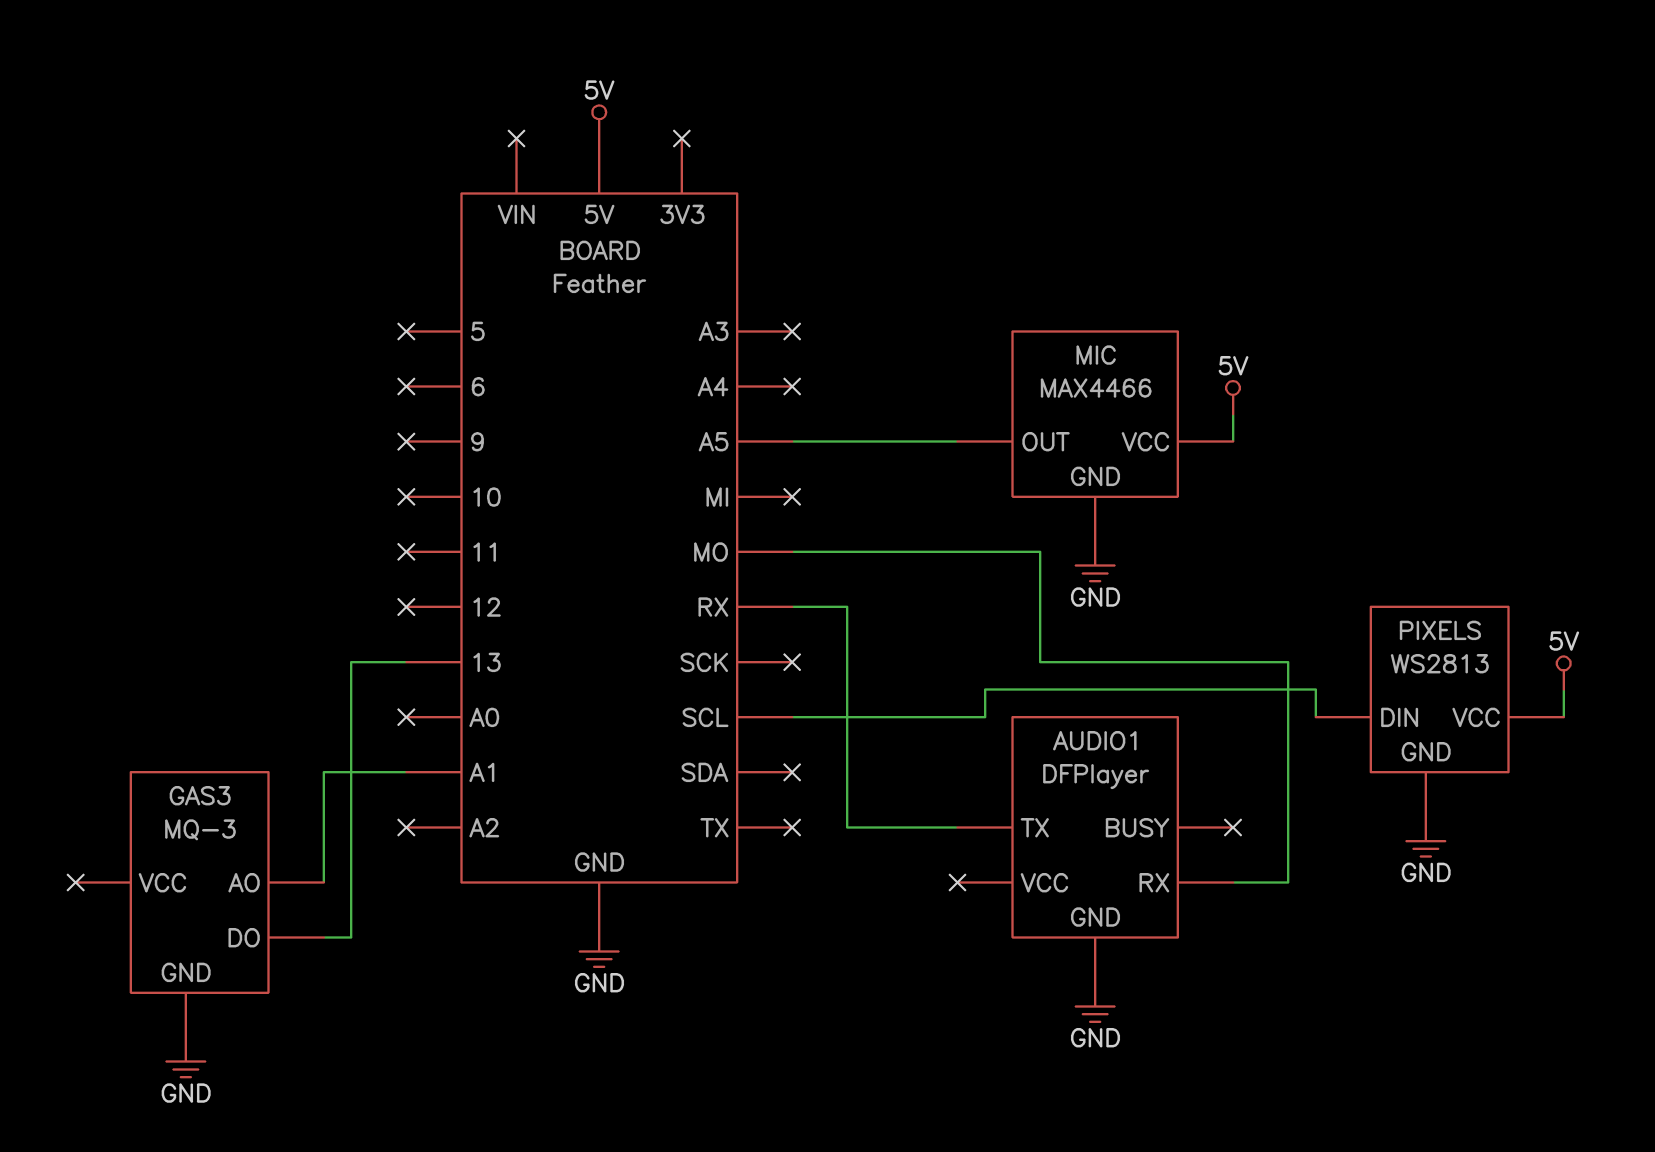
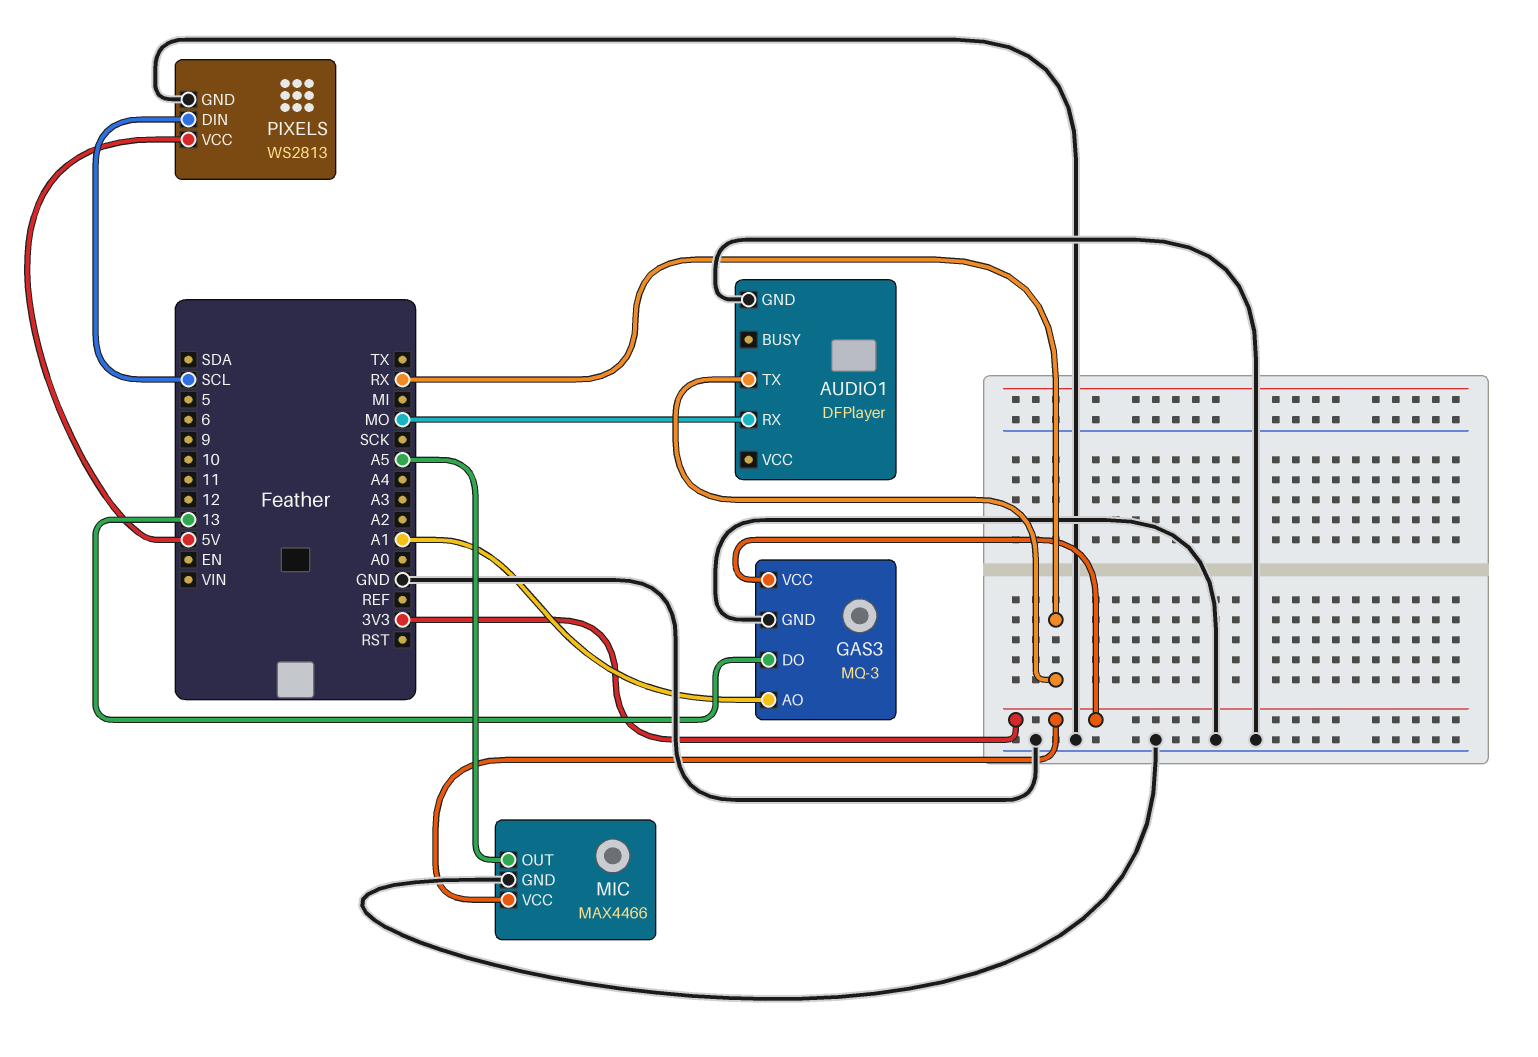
GAS3 pin VCC: none -> 3V3
MIC pin VCC: 5V -> 3V3

